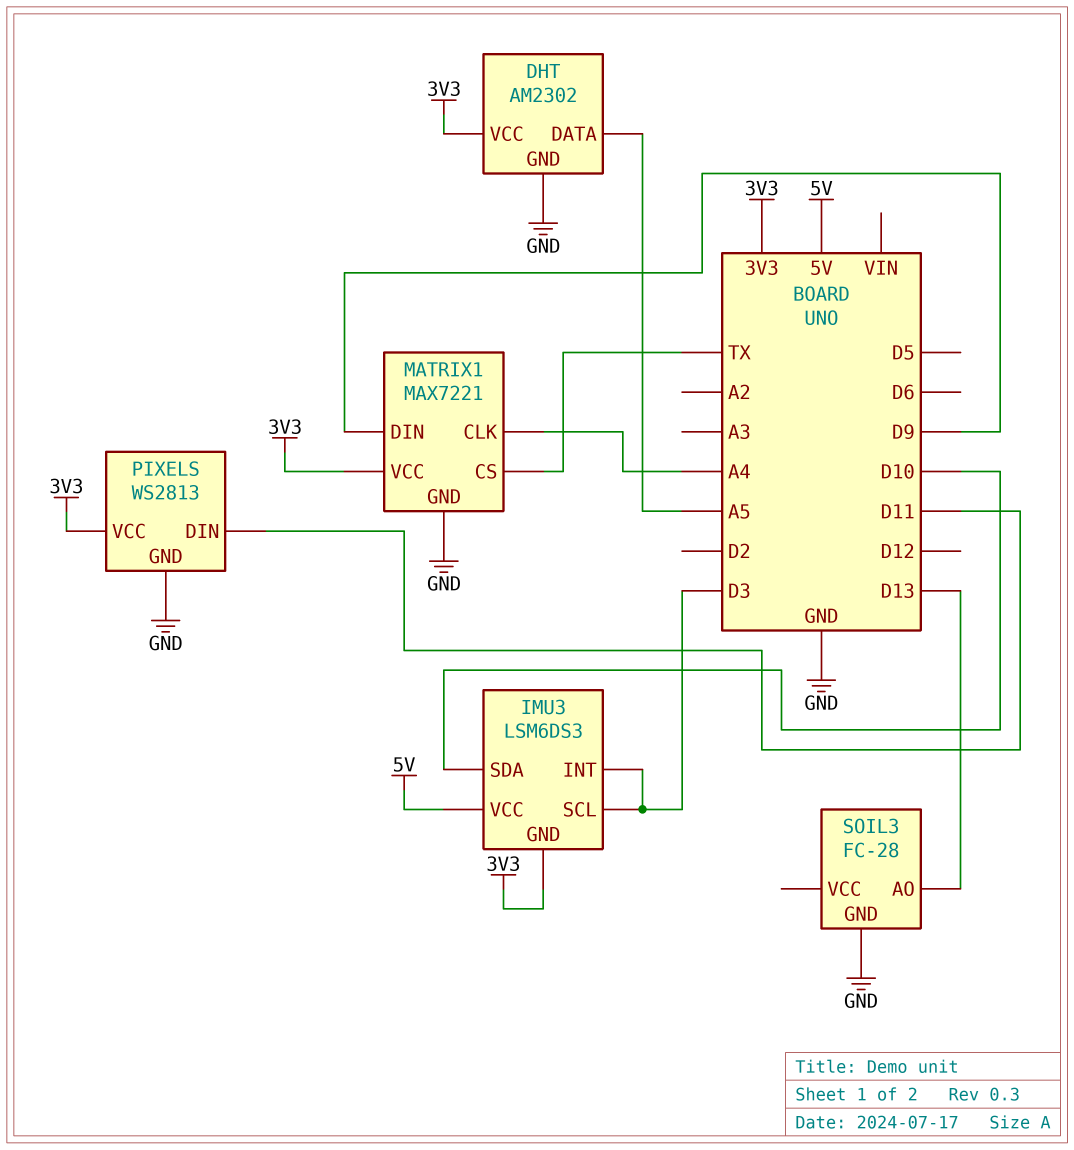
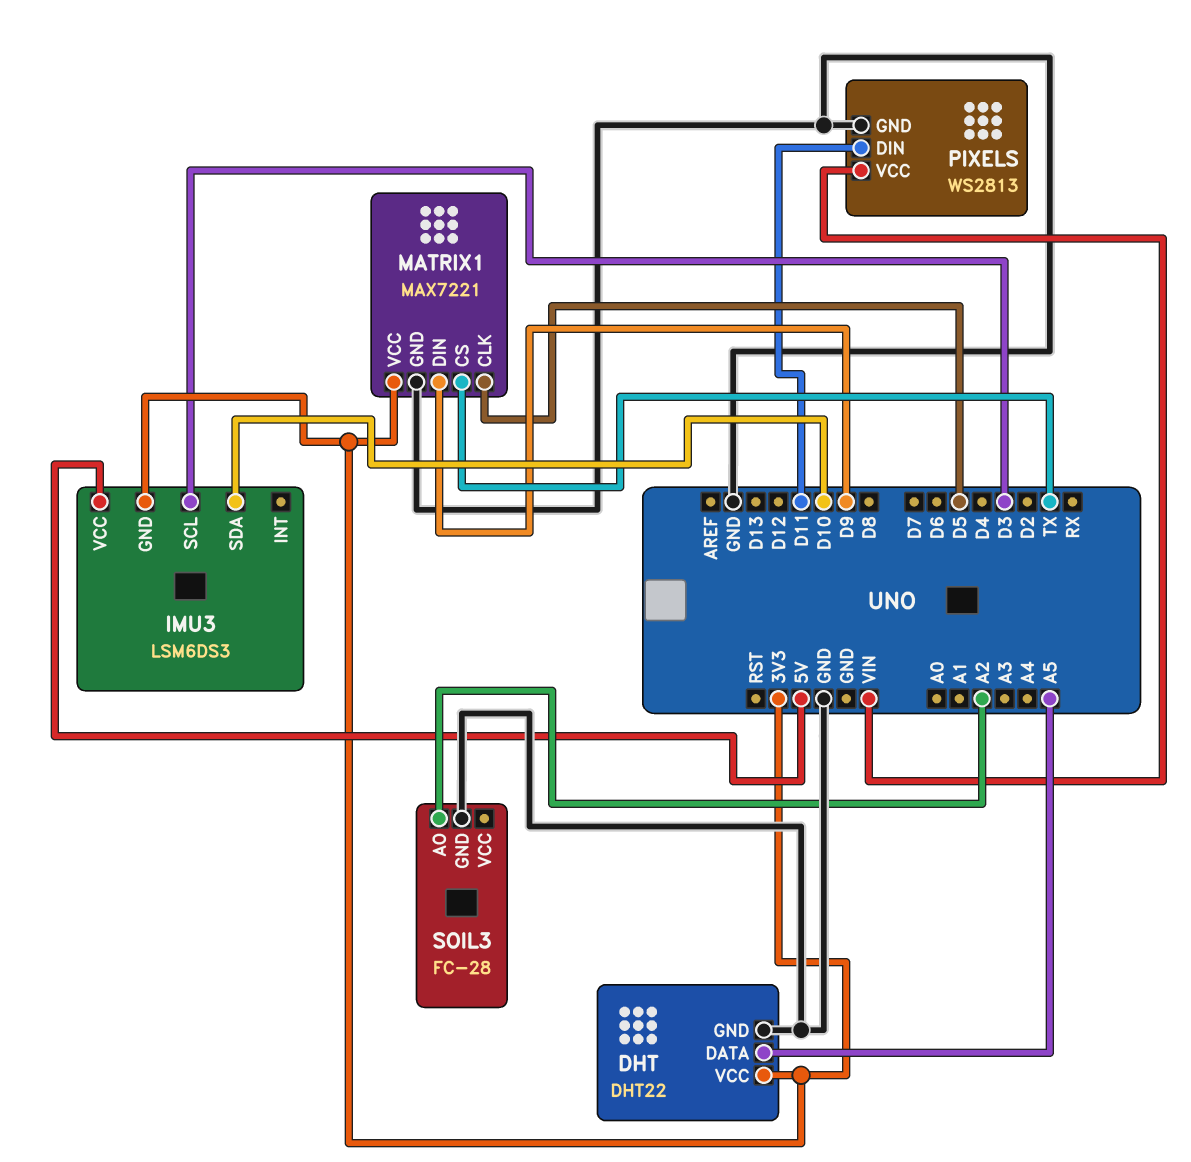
DHT: AM2302 -> DHT22
IMU3 pin INT: D3 -> none
MATRIX1 pin CLK: A4 -> D5
PIXELS pin VCC: 3V3 -> VIN
SOIL3 pin AO: D13 -> A2

